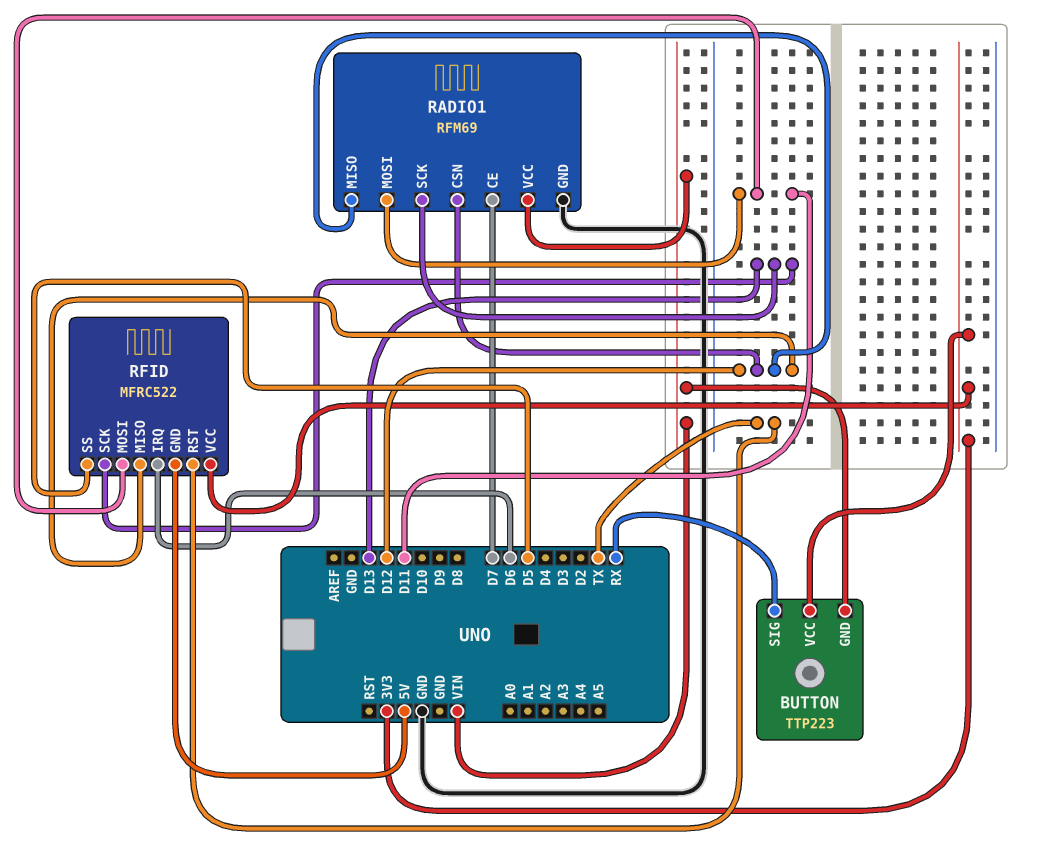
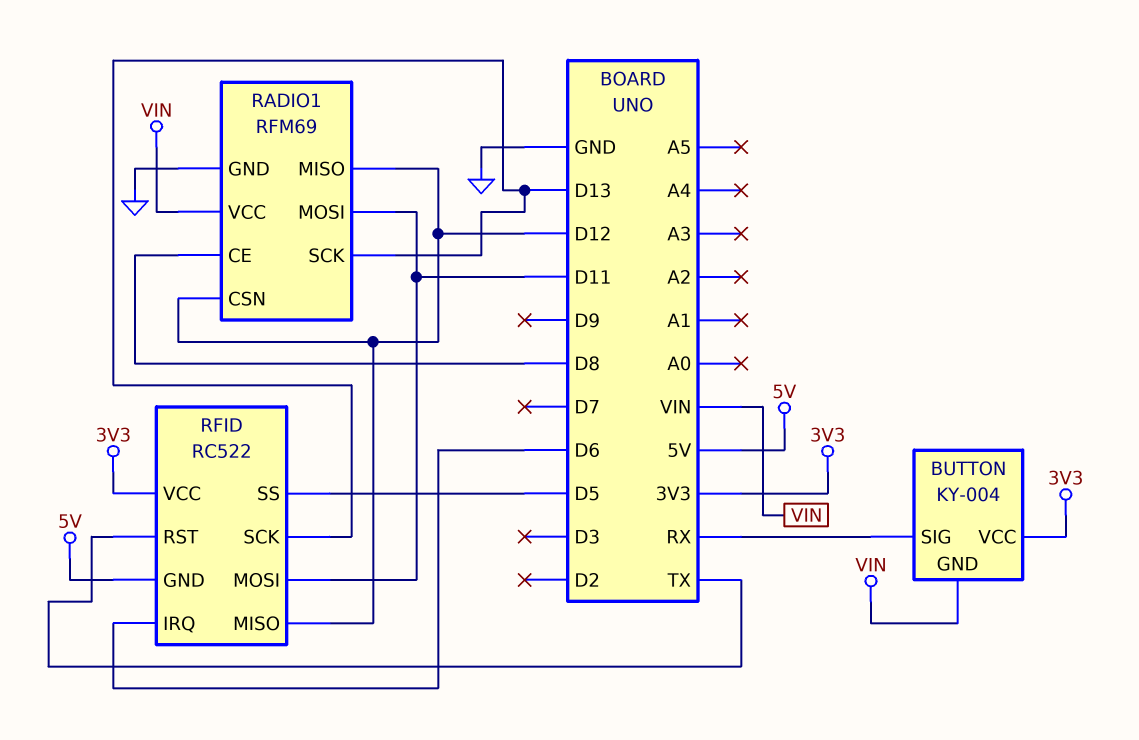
BUTTON: TTP223 -> KY-004
RADIO1 pin CE: D7 -> D8
RFID: MFRC522 -> RC522

